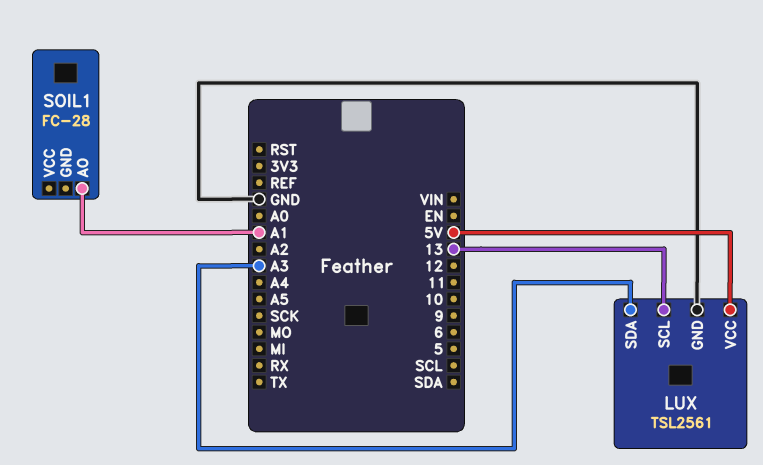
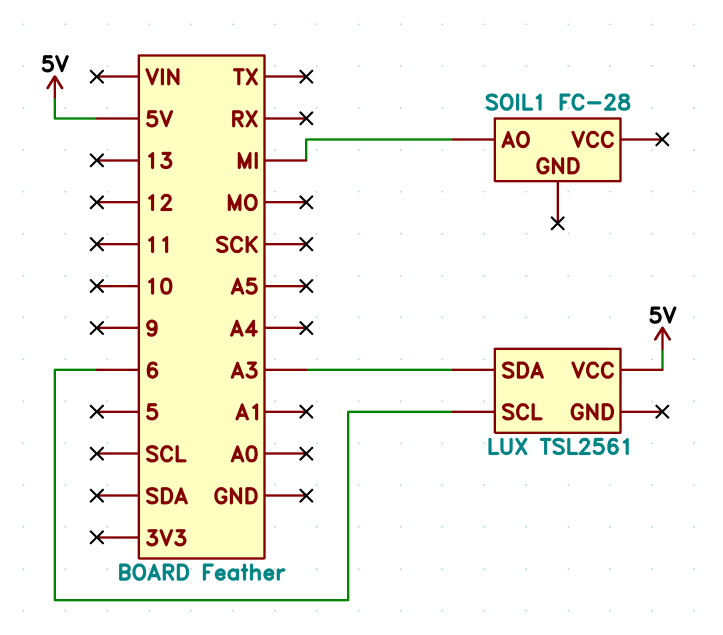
LUX pin GND: GND -> none
LUX pin SCL: 13 -> 6
SOIL1 pin AO: A1 -> MI

